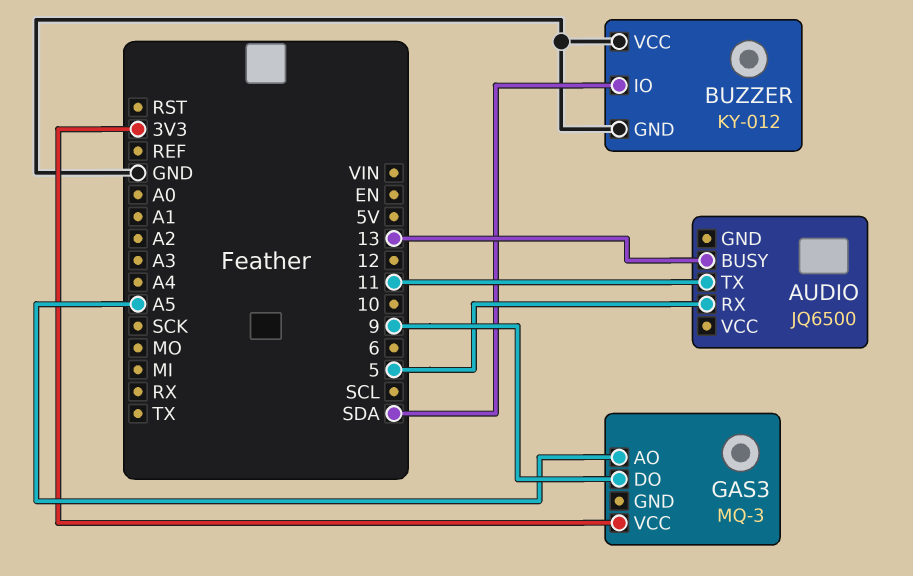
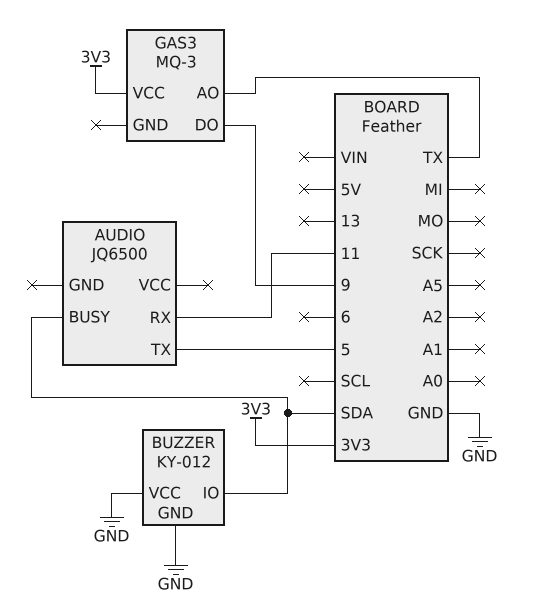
AUDIO pin BUSY: 13 -> SDA
AUDIO pin RX: 5 -> 11
AUDIO pin TX: 11 -> 5
GAS3 pin AO: A5 -> TX

